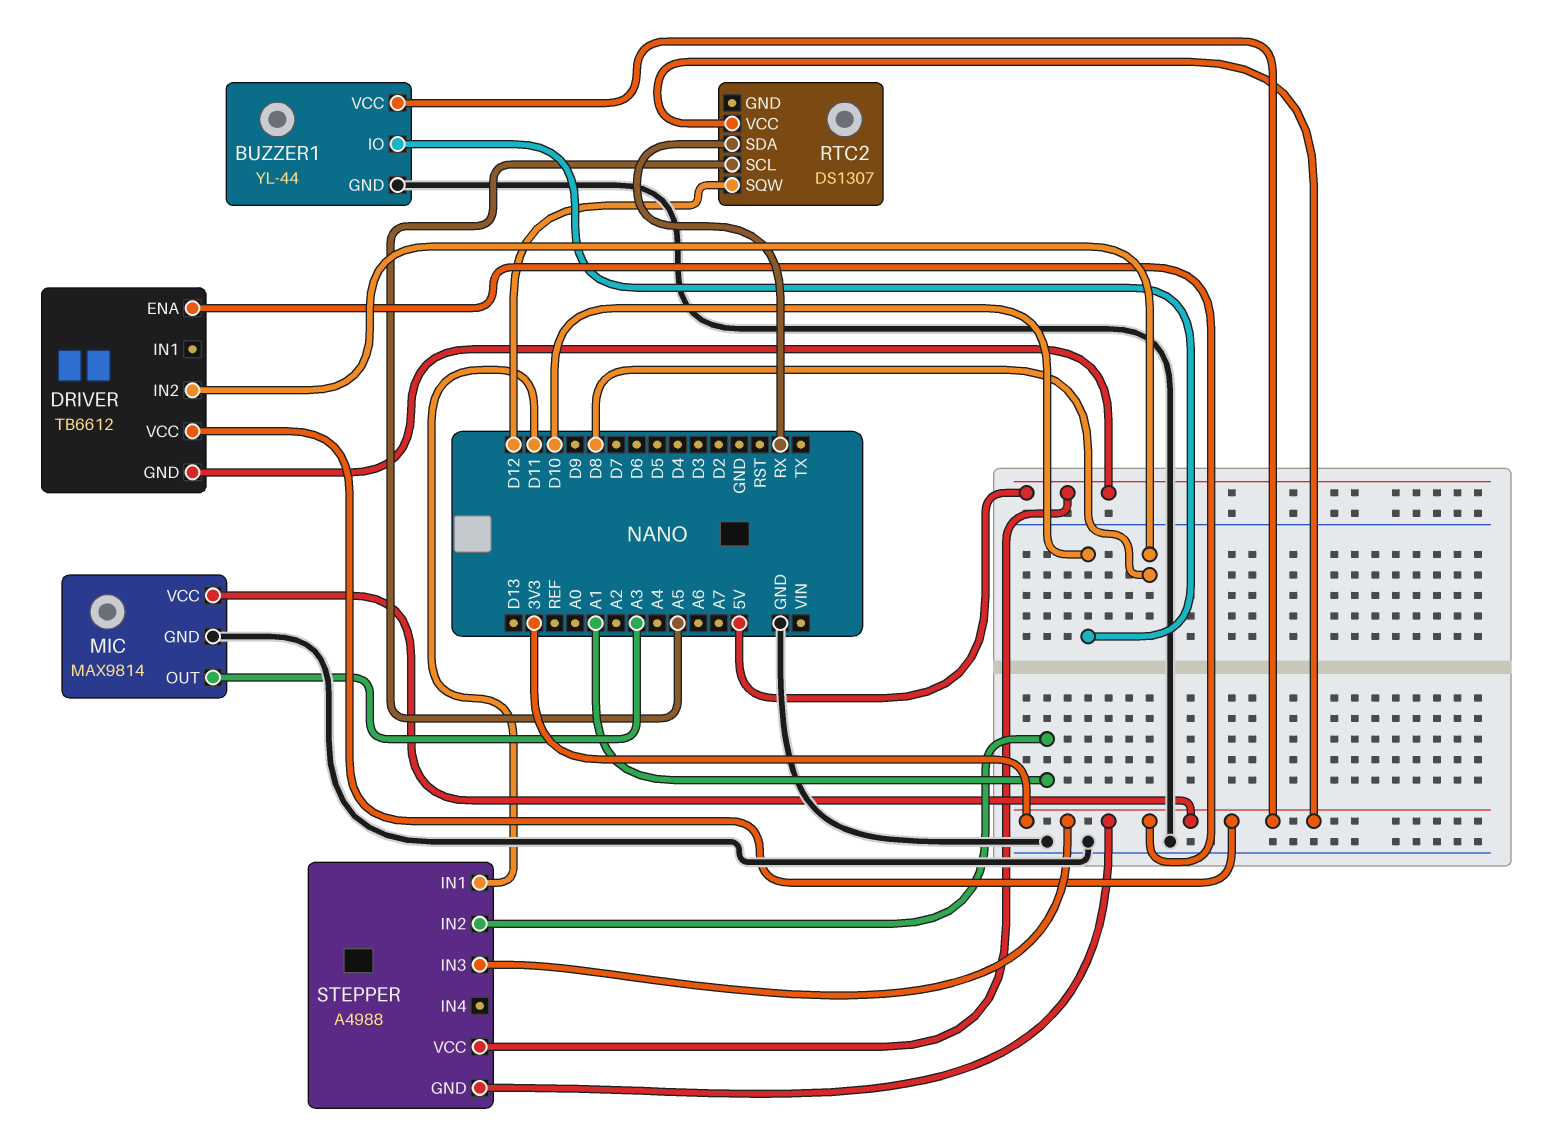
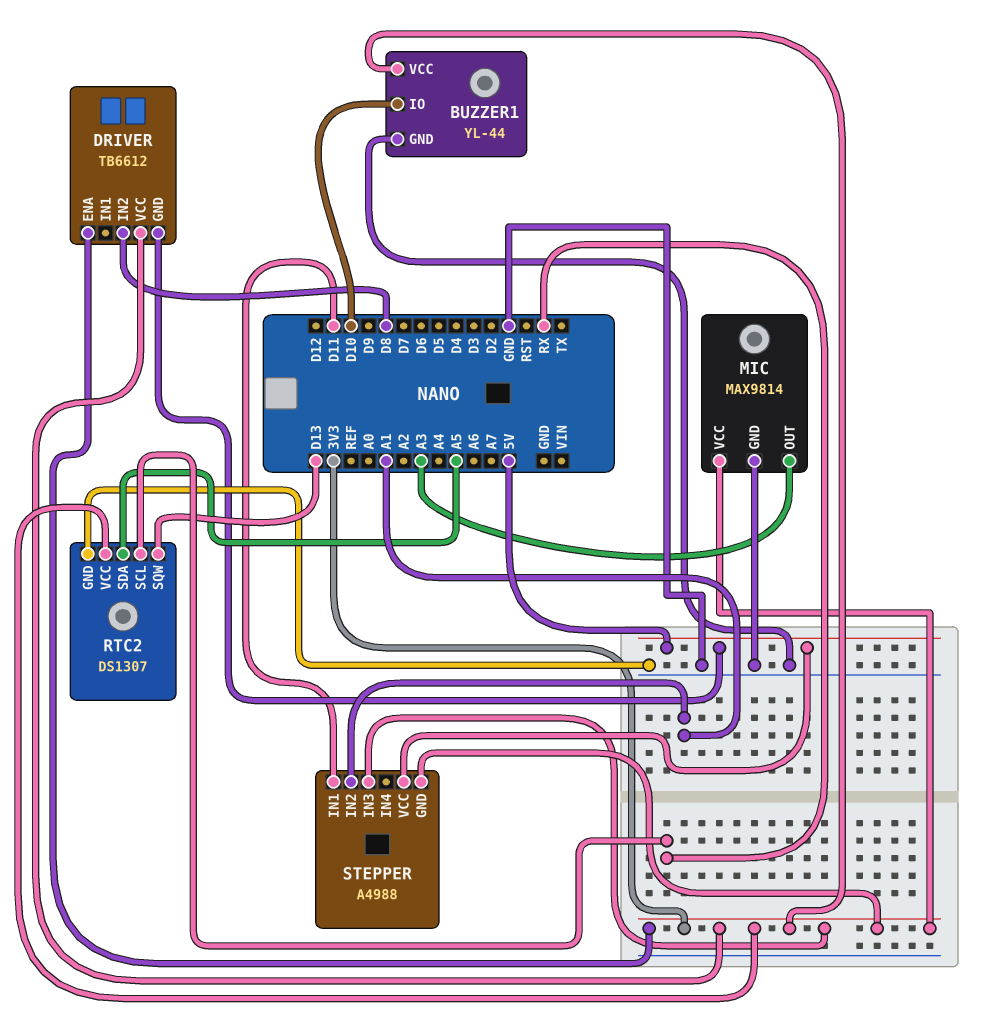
RTC2 pin GND: none -> GND
RTC2 pin SCL: A5 -> RX
RTC2 pin SDA: RX -> A5
RTC2 pin SQW: D12 -> D13

